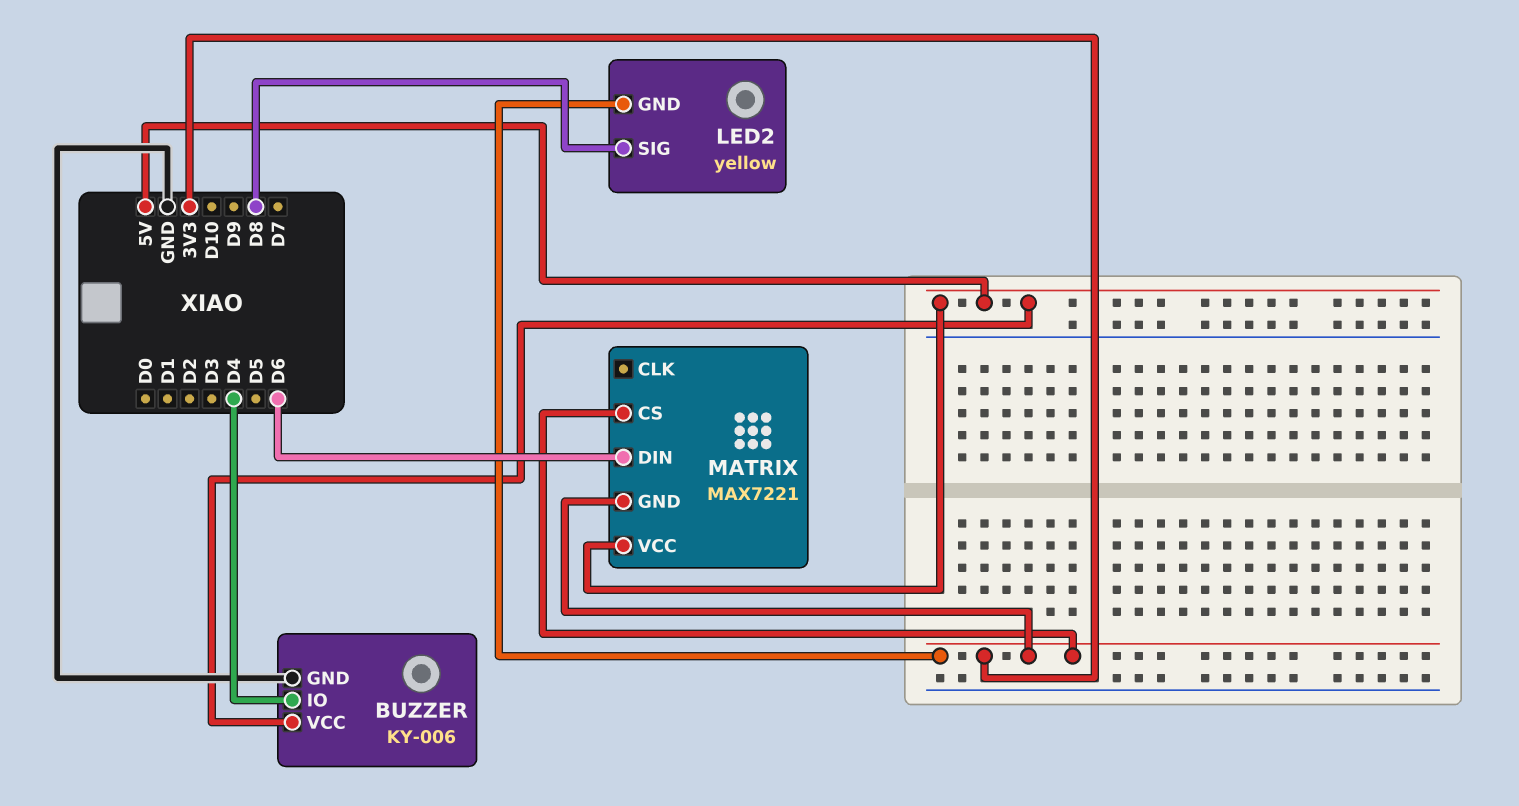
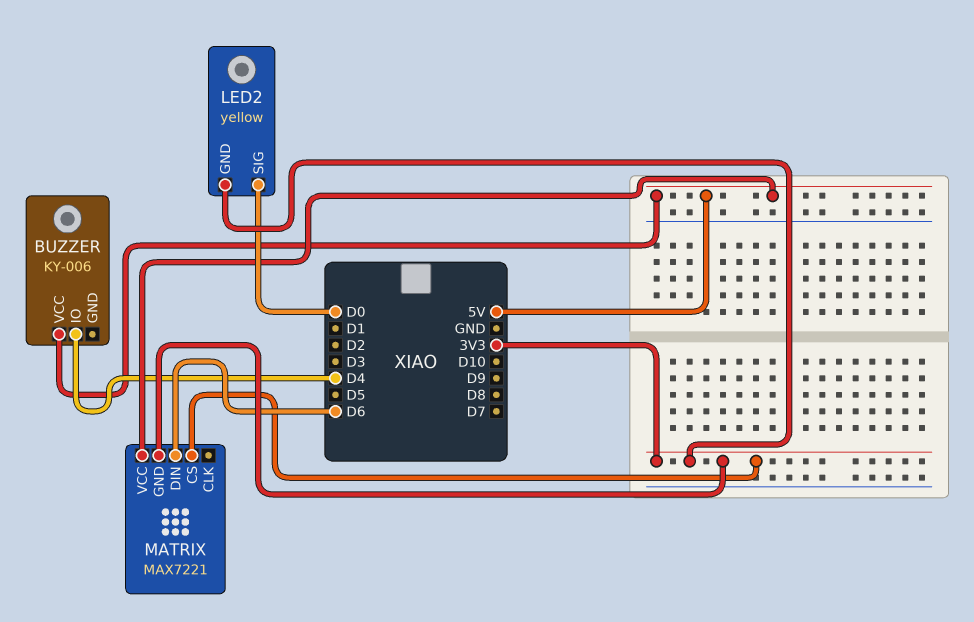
BUZZER pin GND: GND -> none
LED2 pin SIG: D8 -> D0

